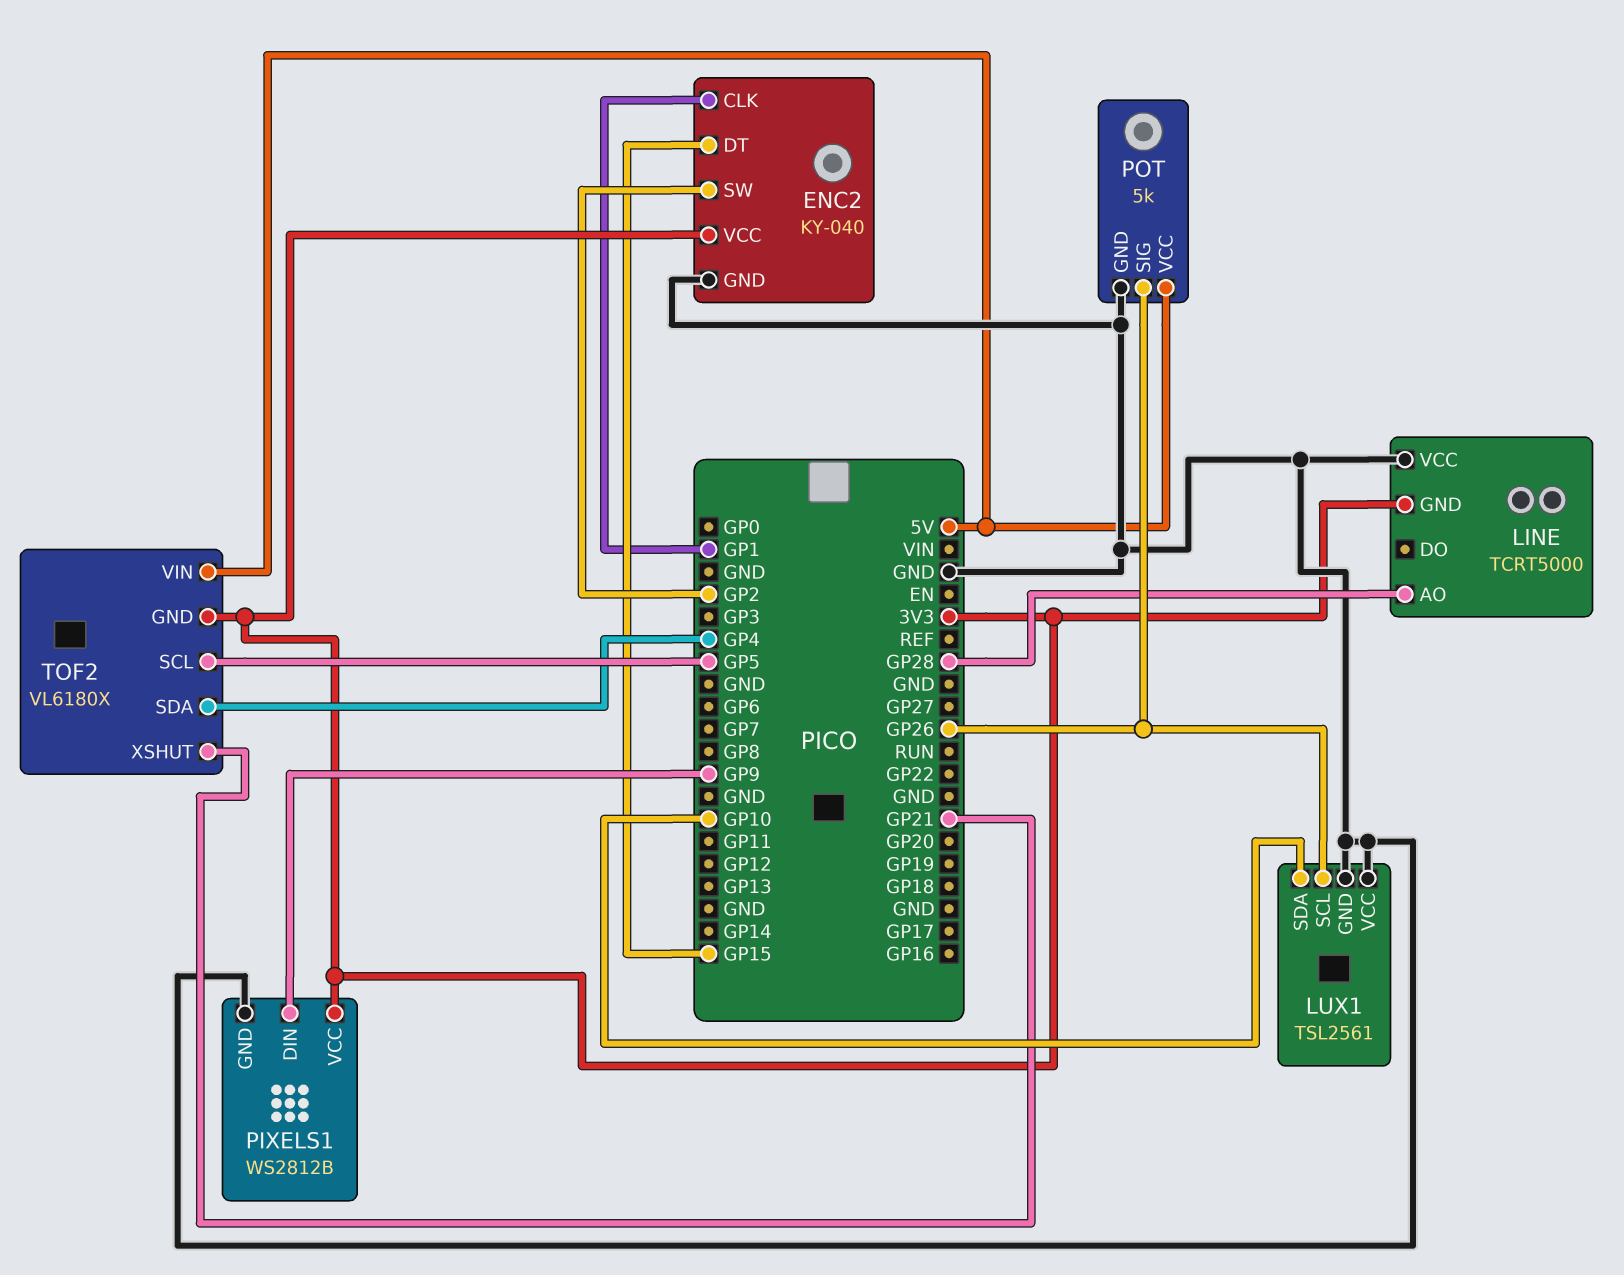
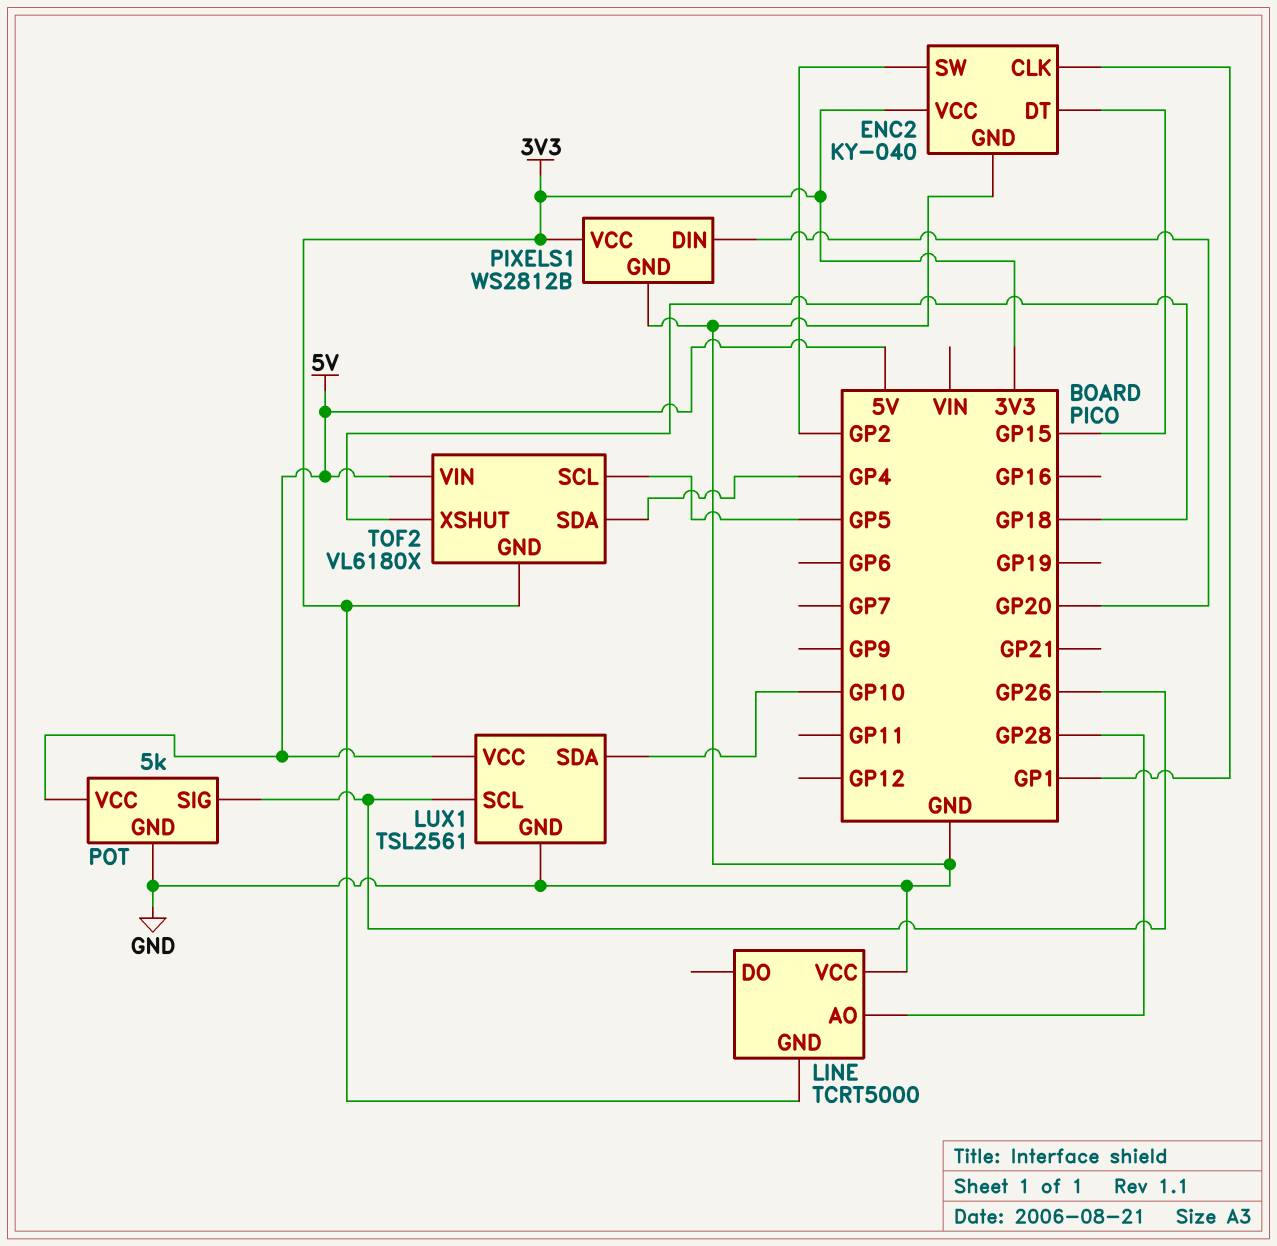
LUX1 pin VCC: GND -> 5V
PIXELS1 pin DIN: GP9 -> GP20
TOF2 pin XSHUT: GP21 -> GP18

